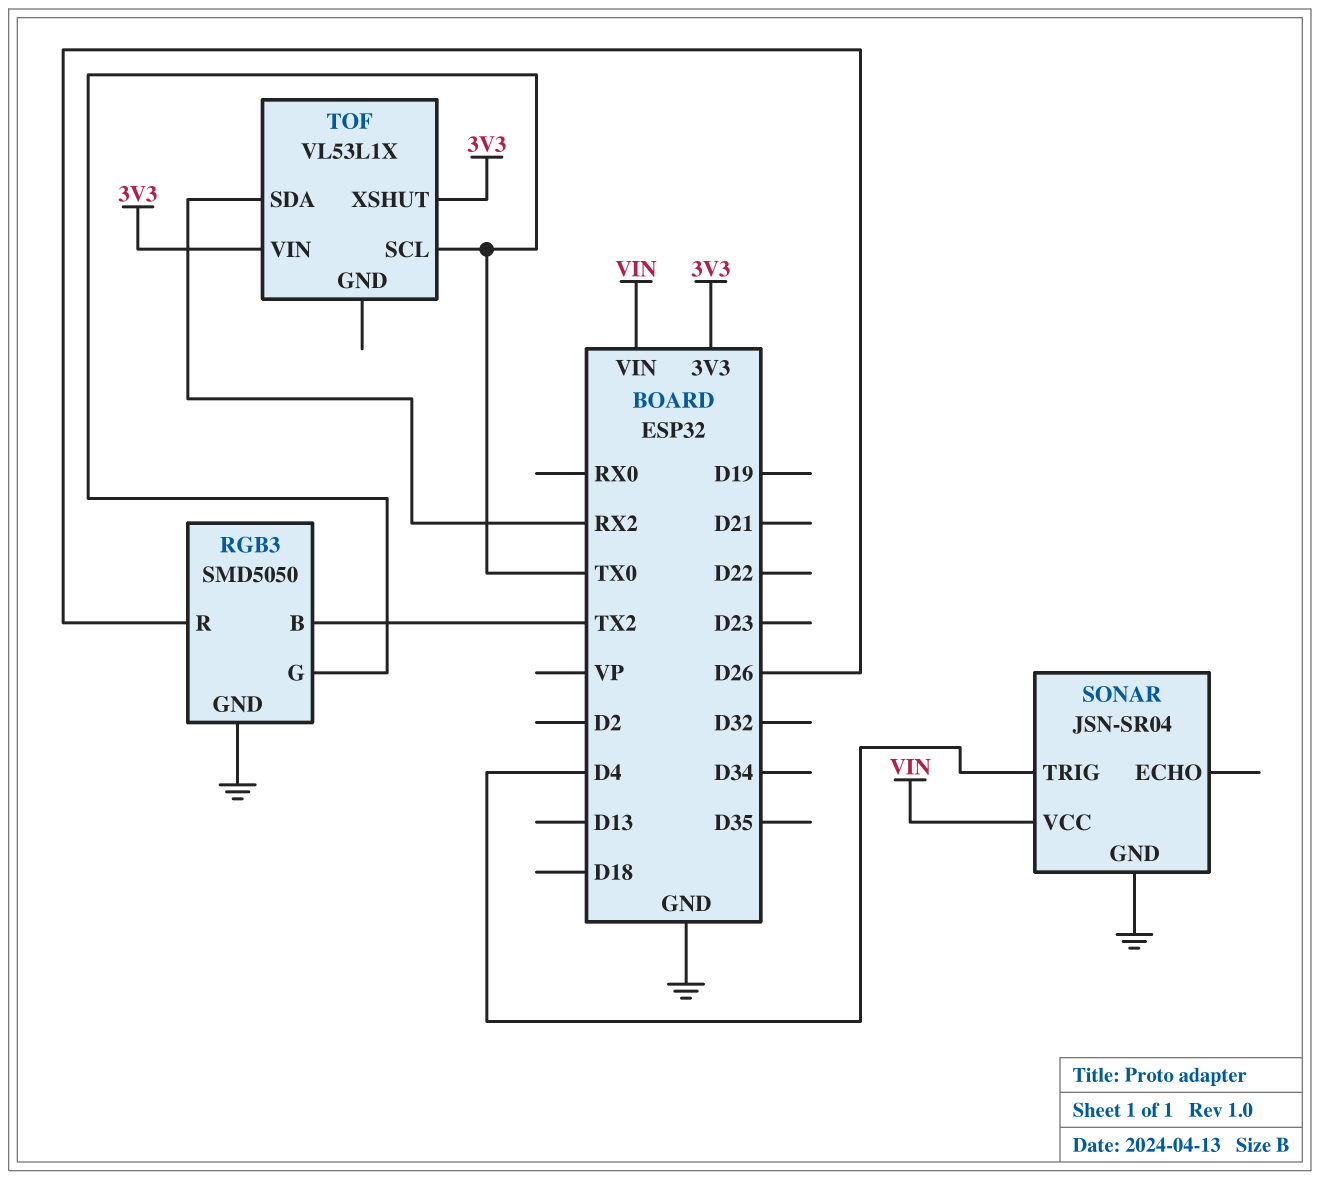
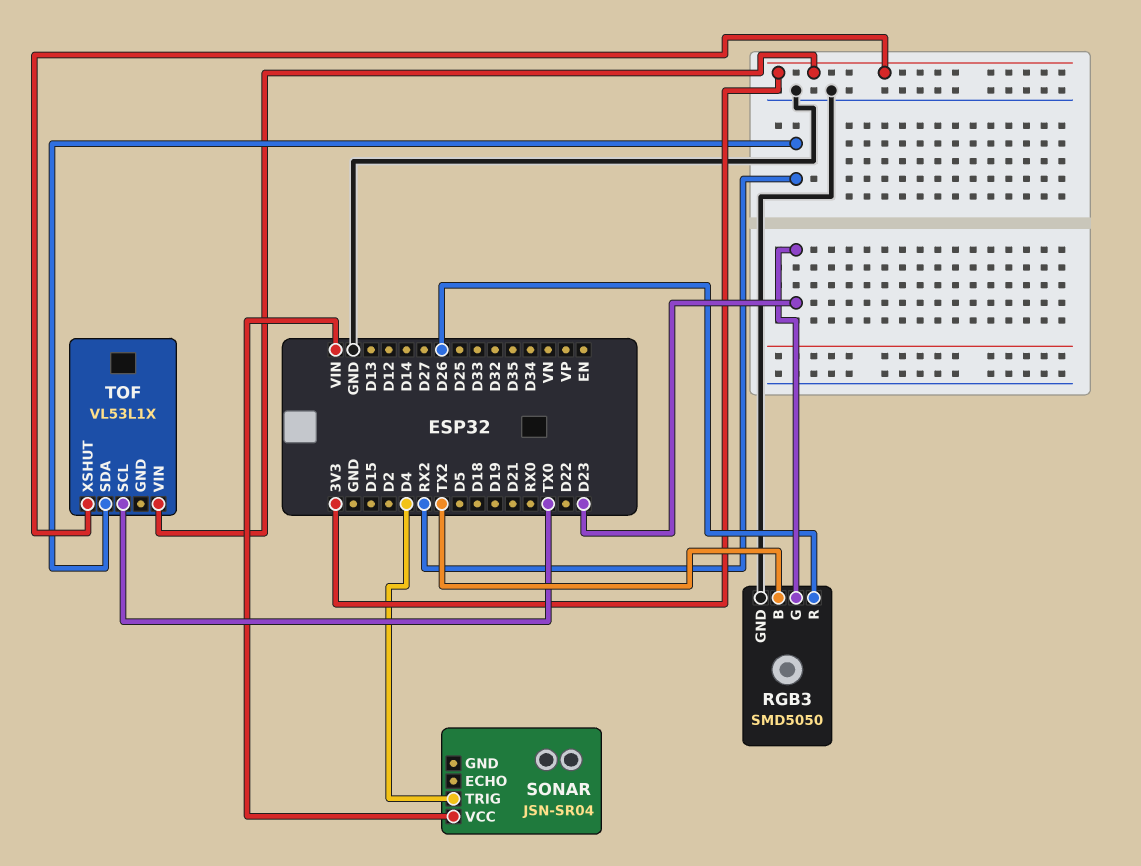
RGB3 pin G: TX0 -> D23
SONAR pin GND: GND -> none

